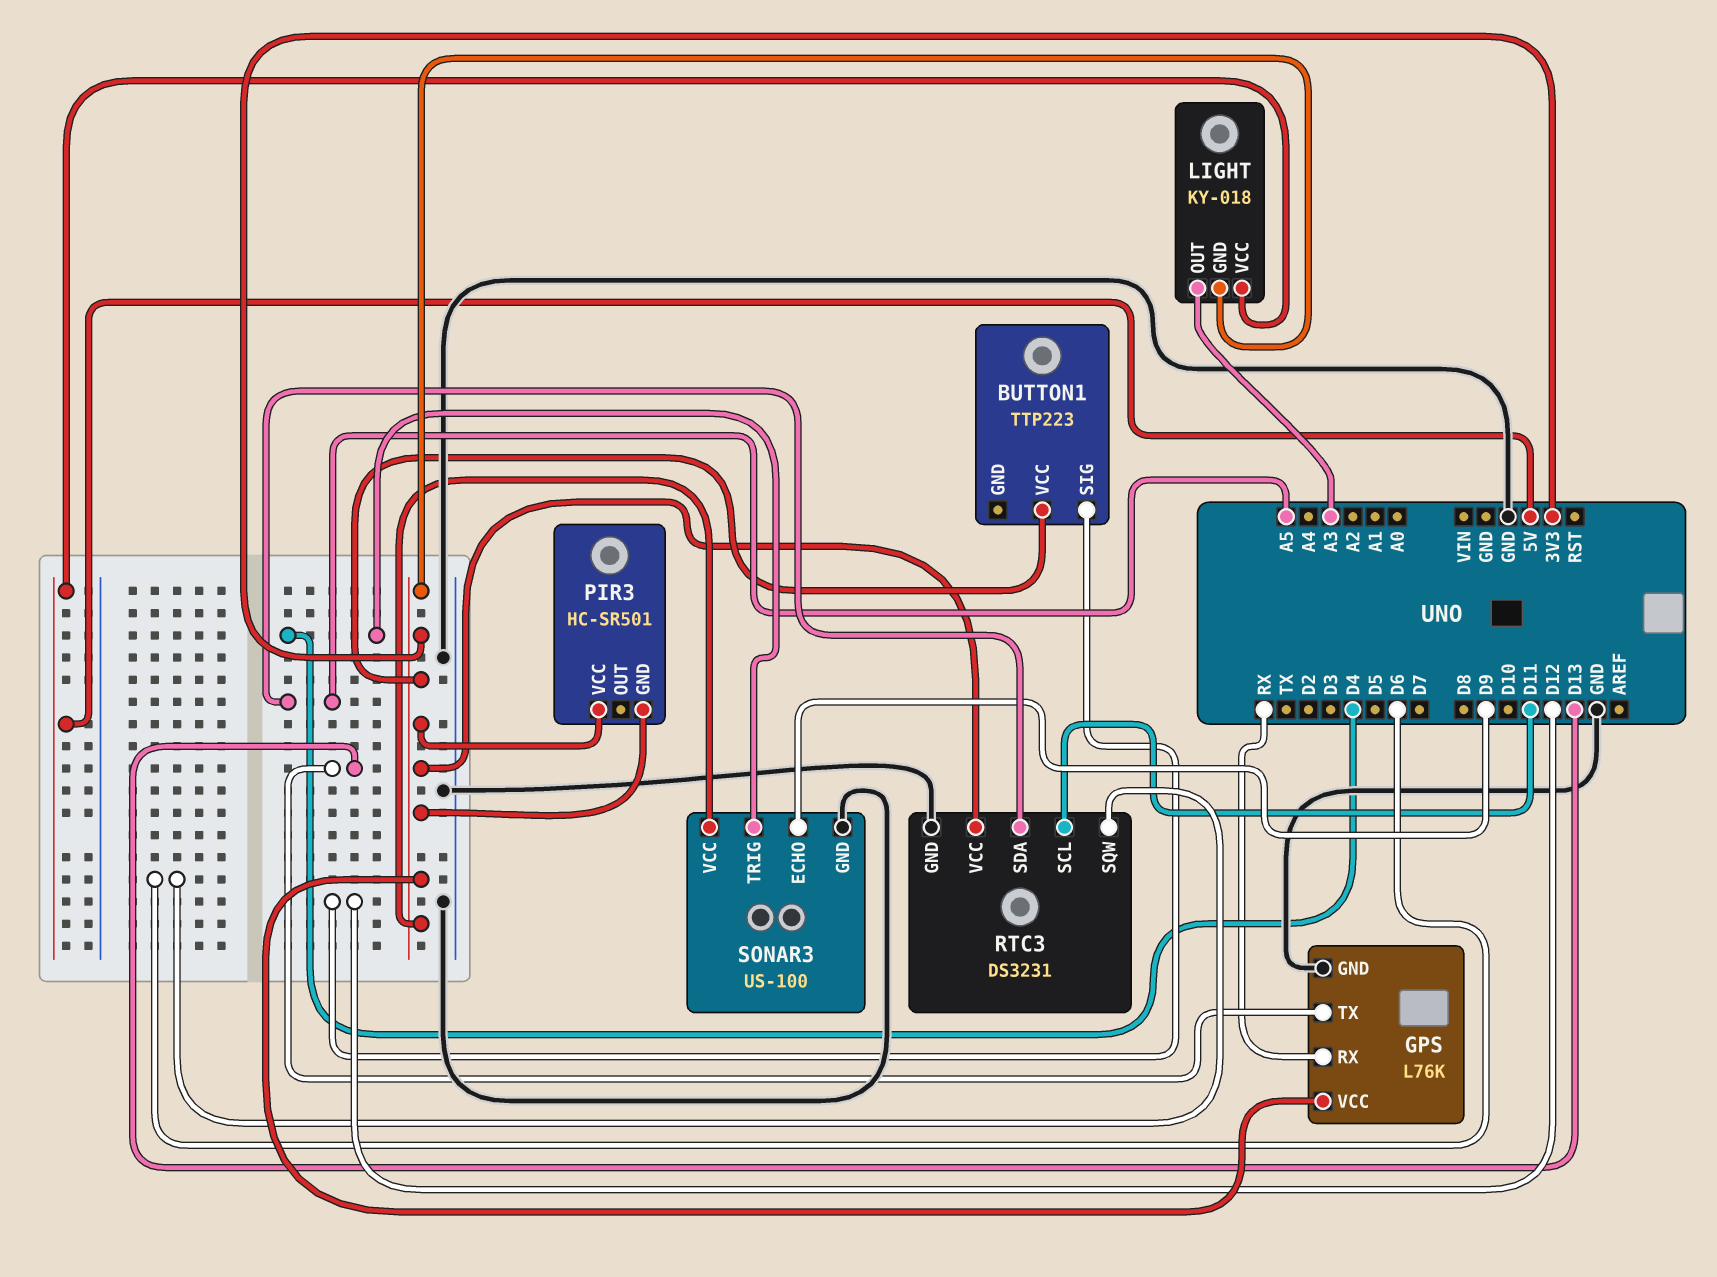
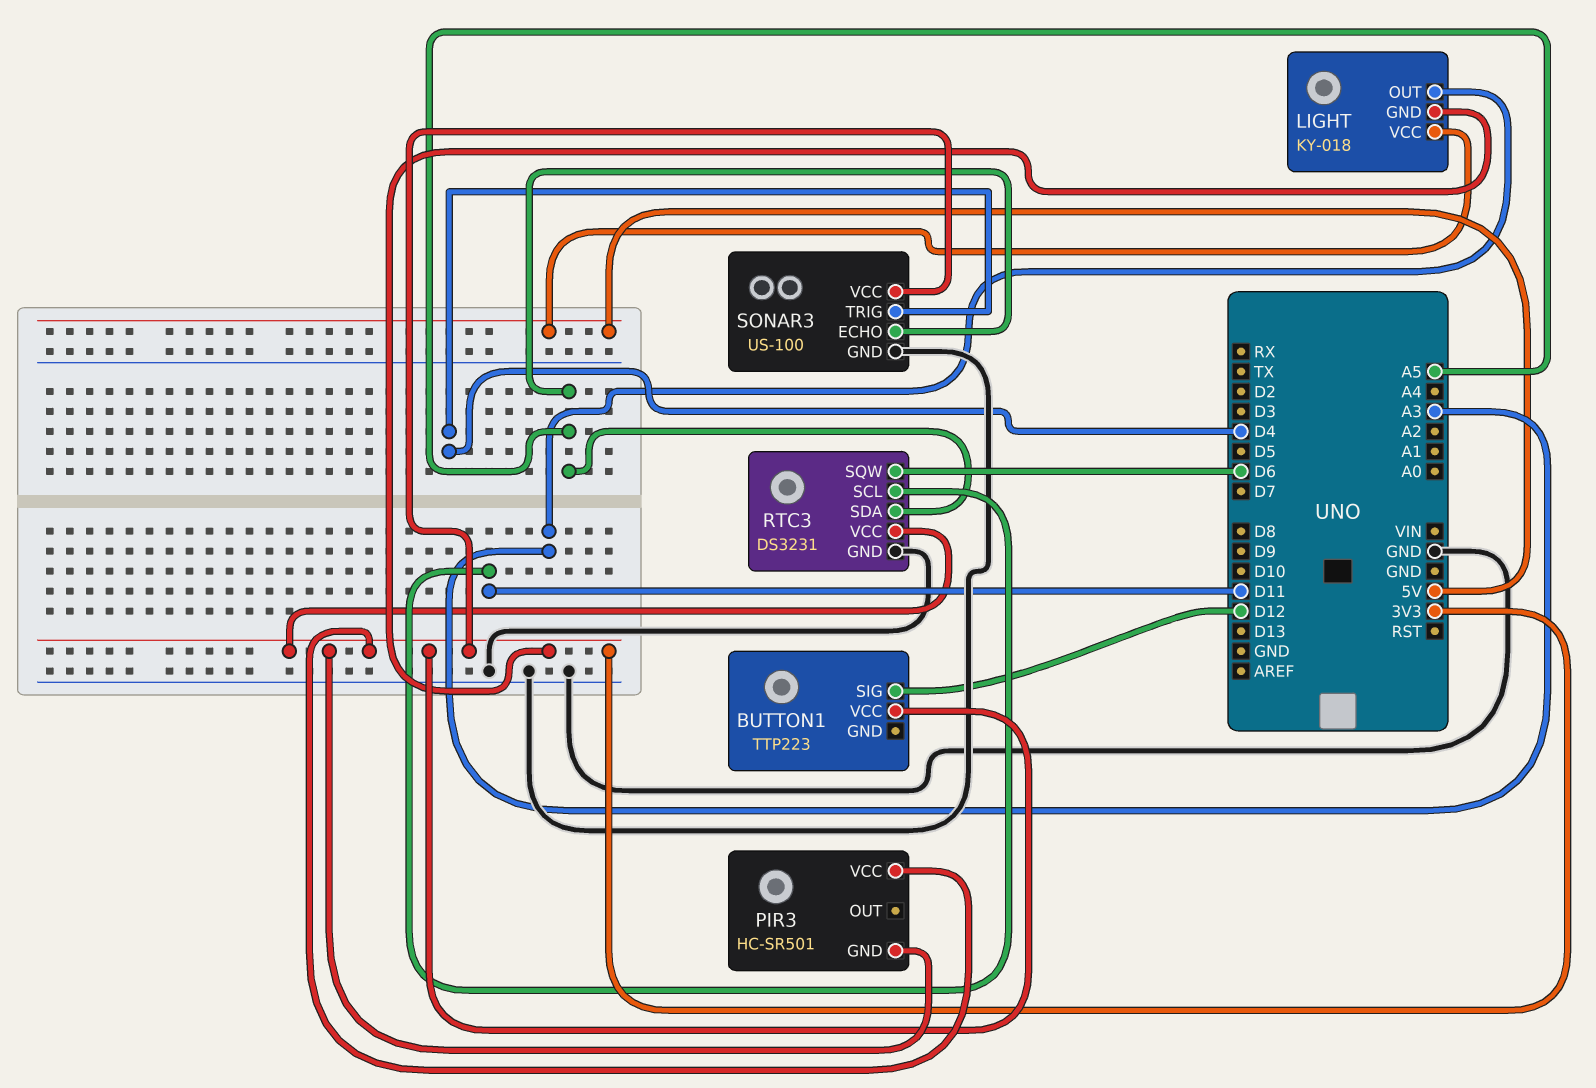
GPS: L76K -> none
GPS pin GND: GND -> none
GPS pin RX: RX -> none
GPS pin TX: D13 -> none
GPS pin VCC: 3V3 -> none
SONAR3 pin ECHO: D9 -> A5

